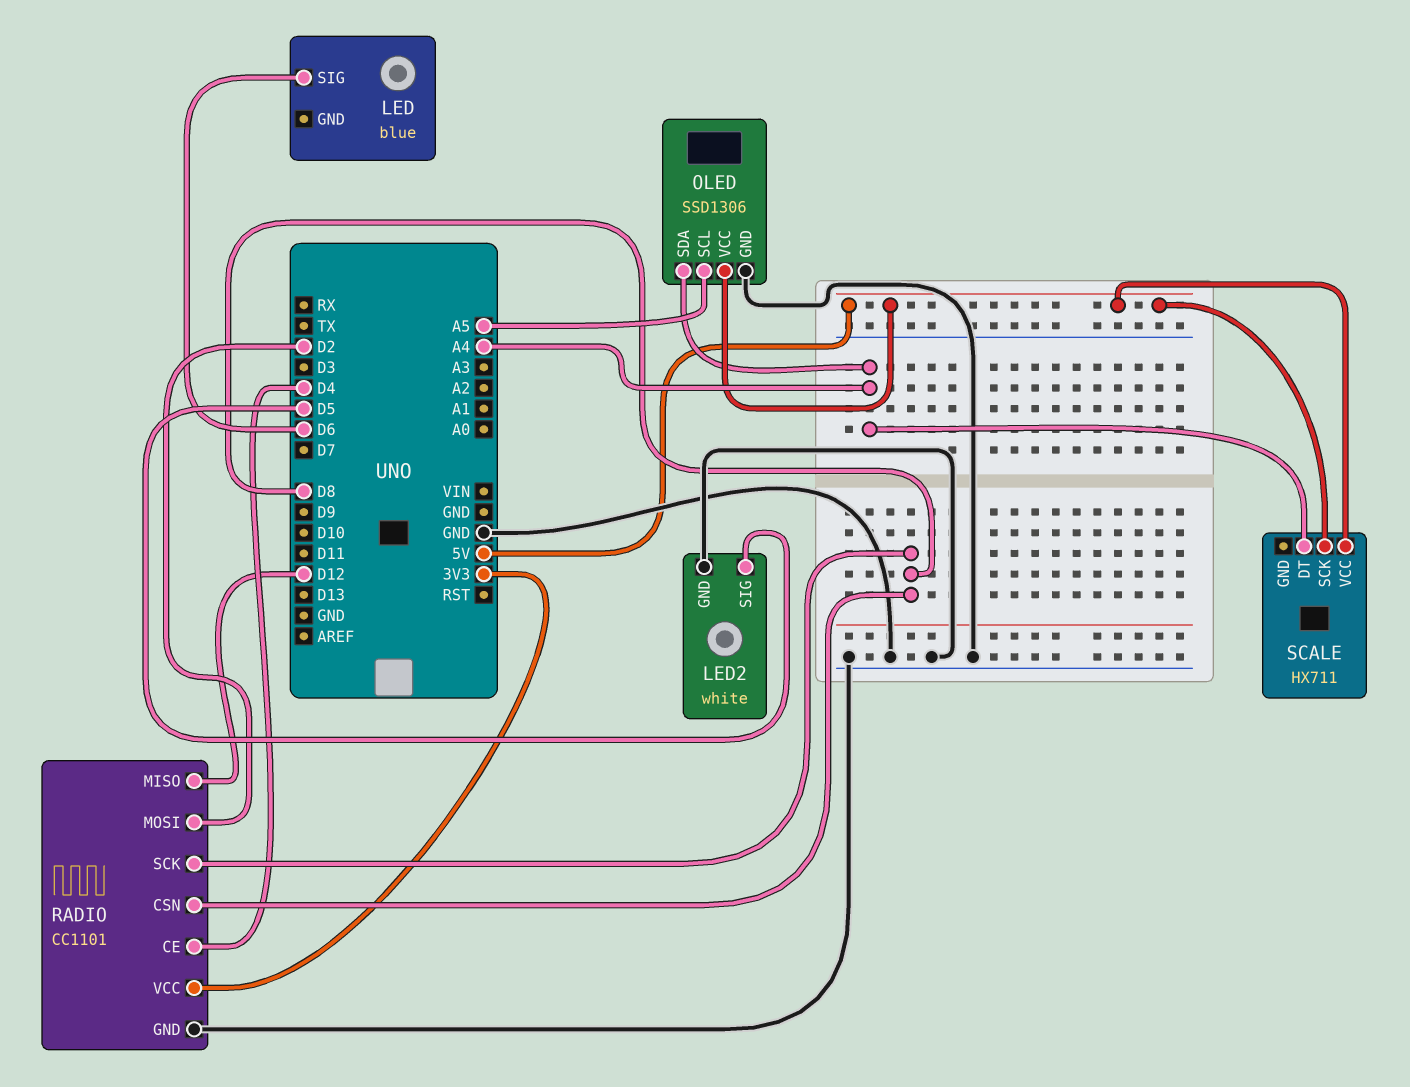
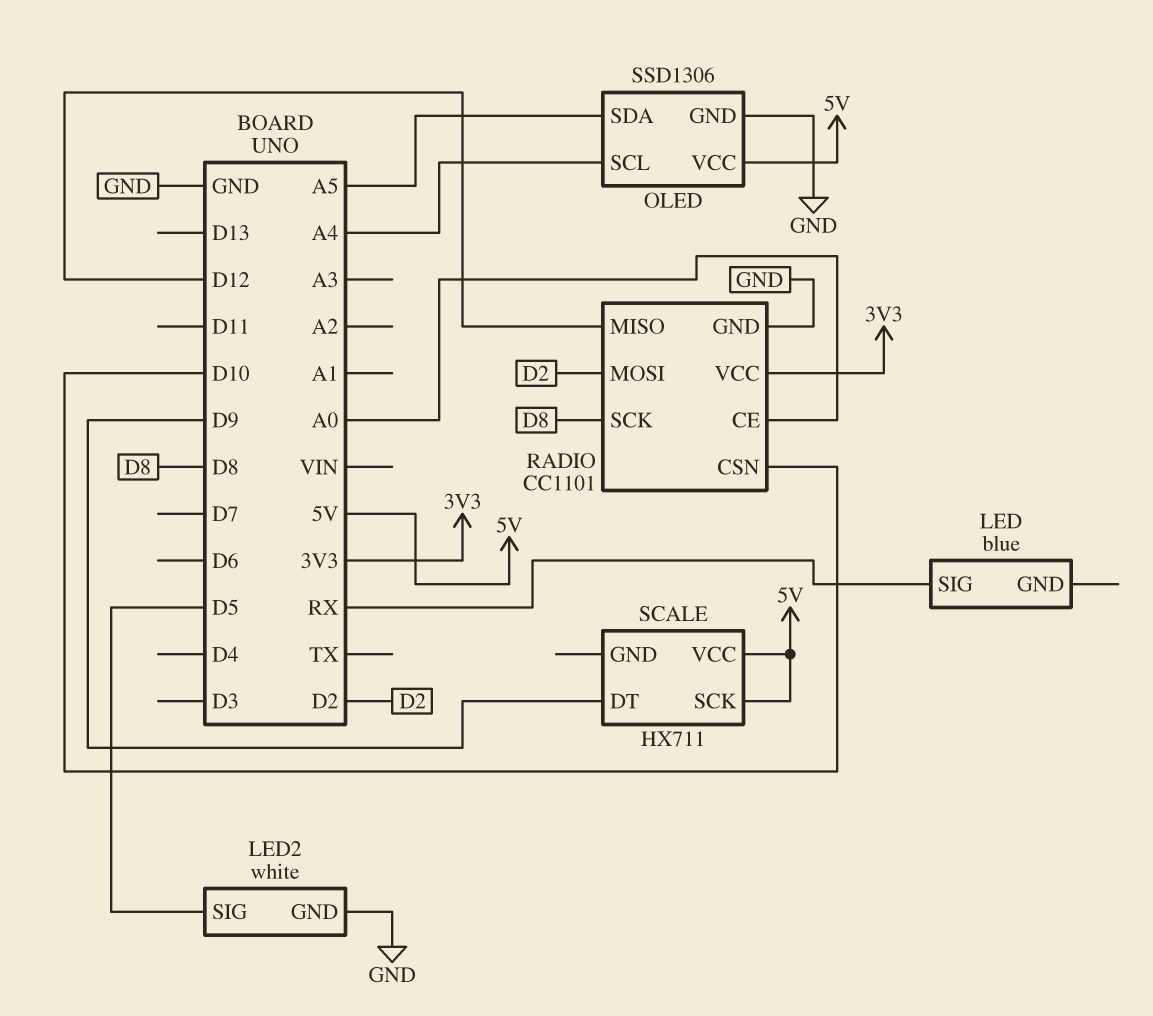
LED pin SIG: D6 -> RX
OLED pin SCL: A5 -> A4
OLED pin SDA: A4 -> A5
RADIO pin CE: D4 -> A0
RADIO pin CSN: D8 -> D10
SCALE pin DT: A4 -> D9

